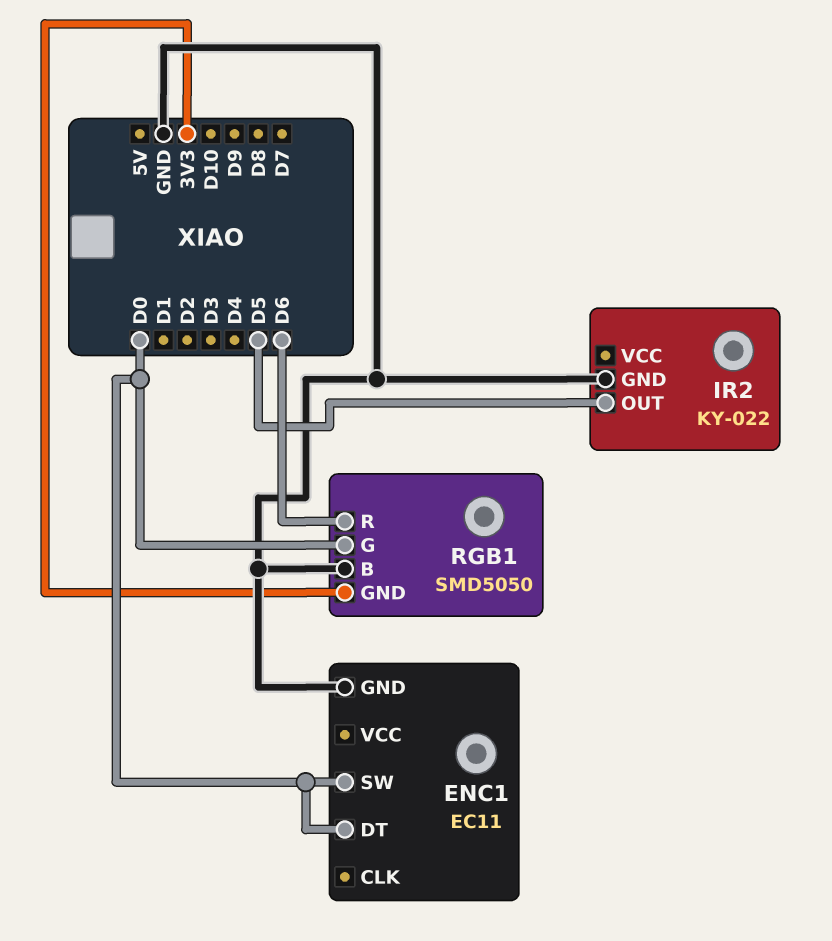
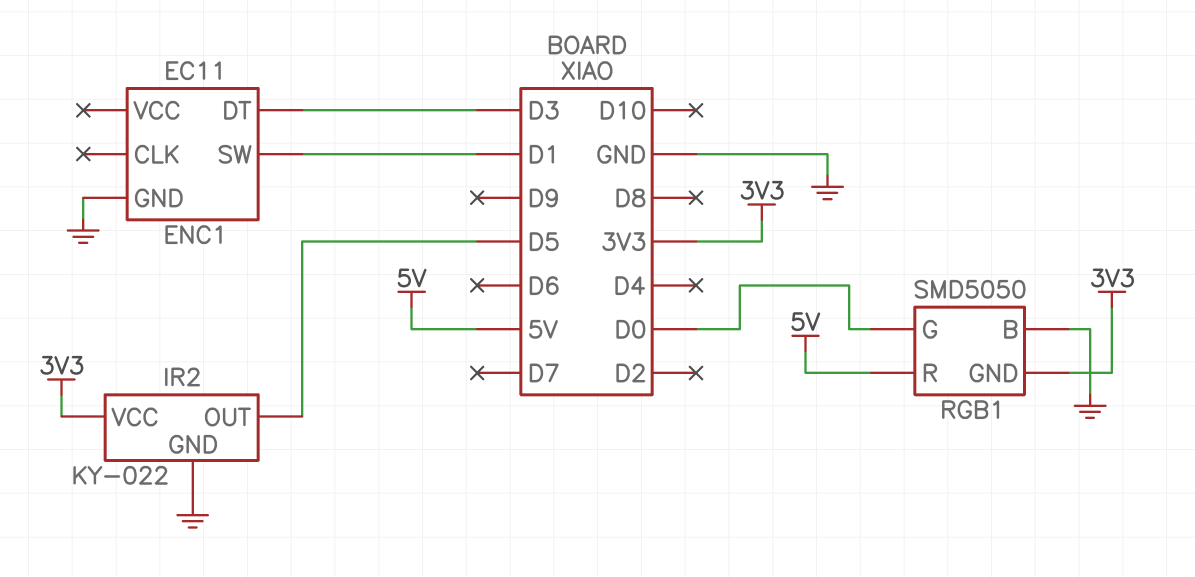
ENC1 pin DT: D0 -> D3
ENC1 pin SW: D0 -> D1
IR2 pin VCC: none -> 3V3
RGB1 pin R: D6 -> 5V

